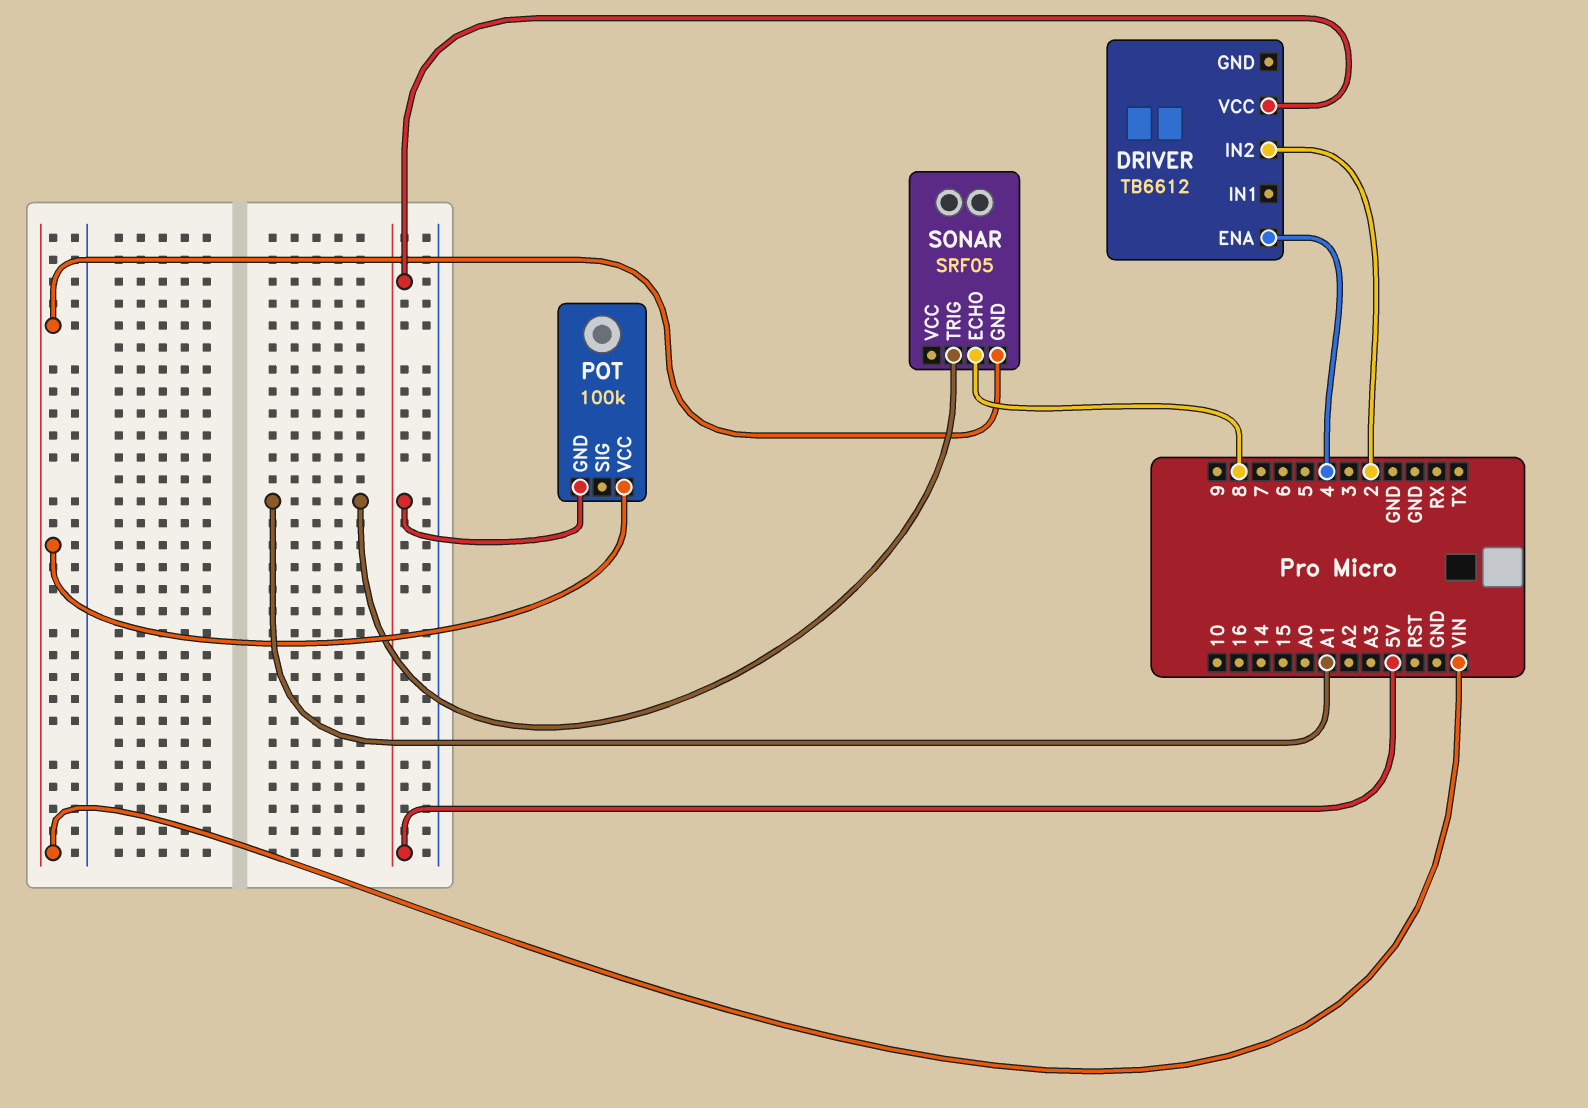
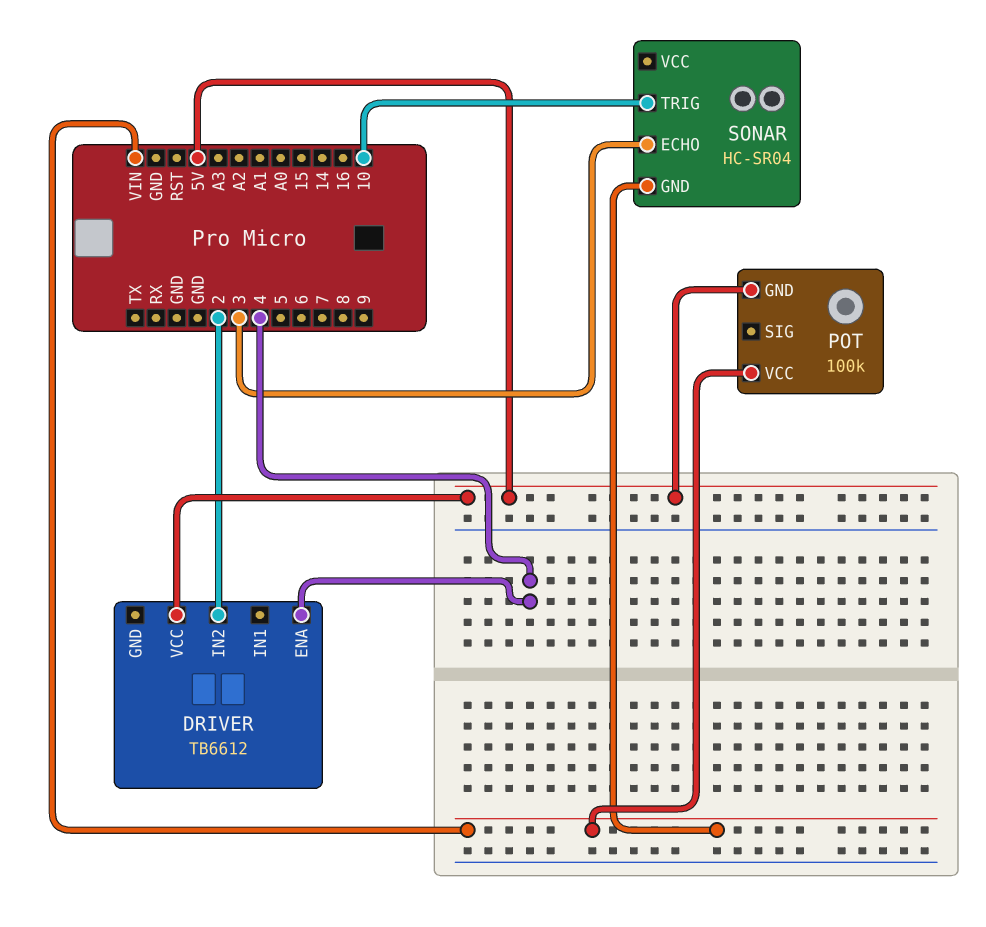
SONAR: SRF05 -> HC-SR04
SONAR pin ECHO: 8 -> 3
SONAR pin TRIG: A1 -> 10

